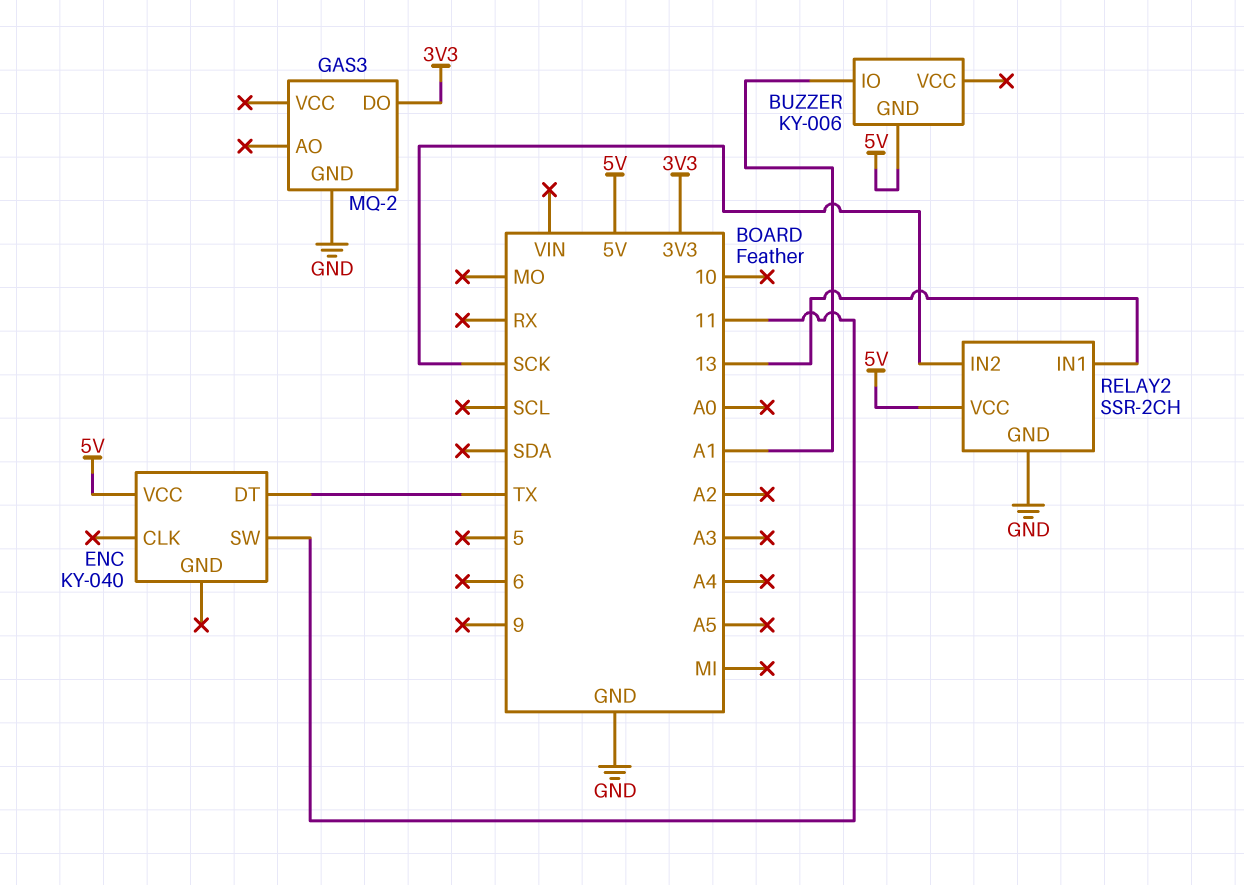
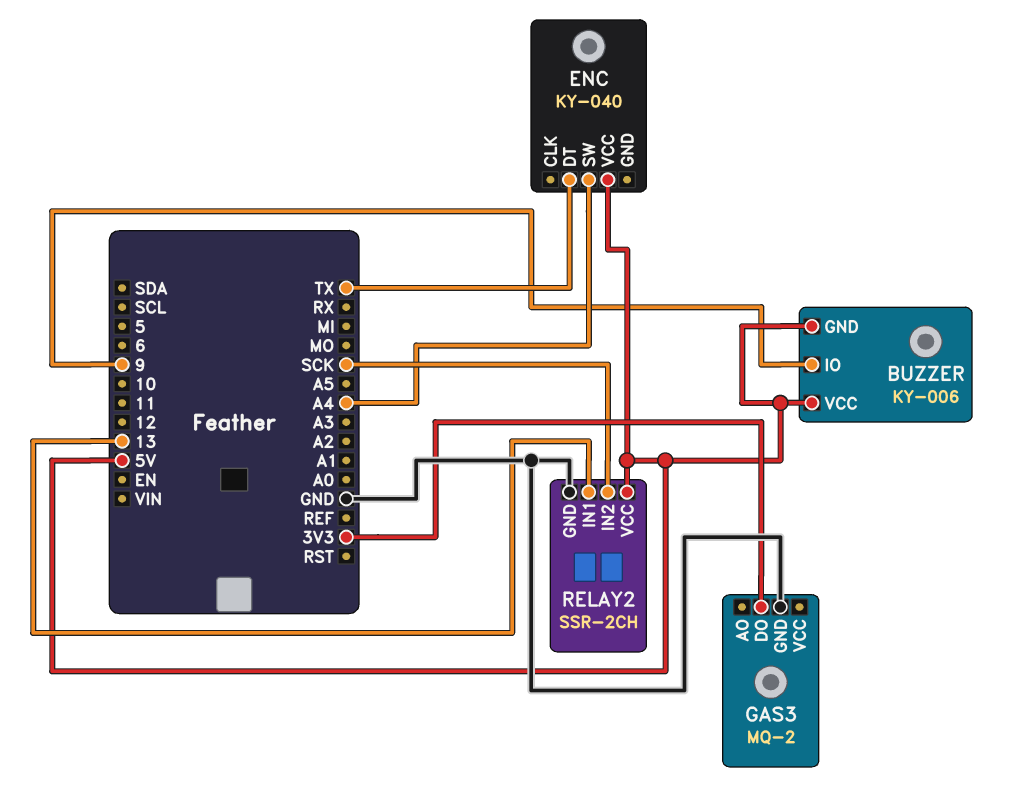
BUZZER pin IO: A1 -> 9
BUZZER pin VCC: none -> 5V
ENC pin SW: 11 -> A4

